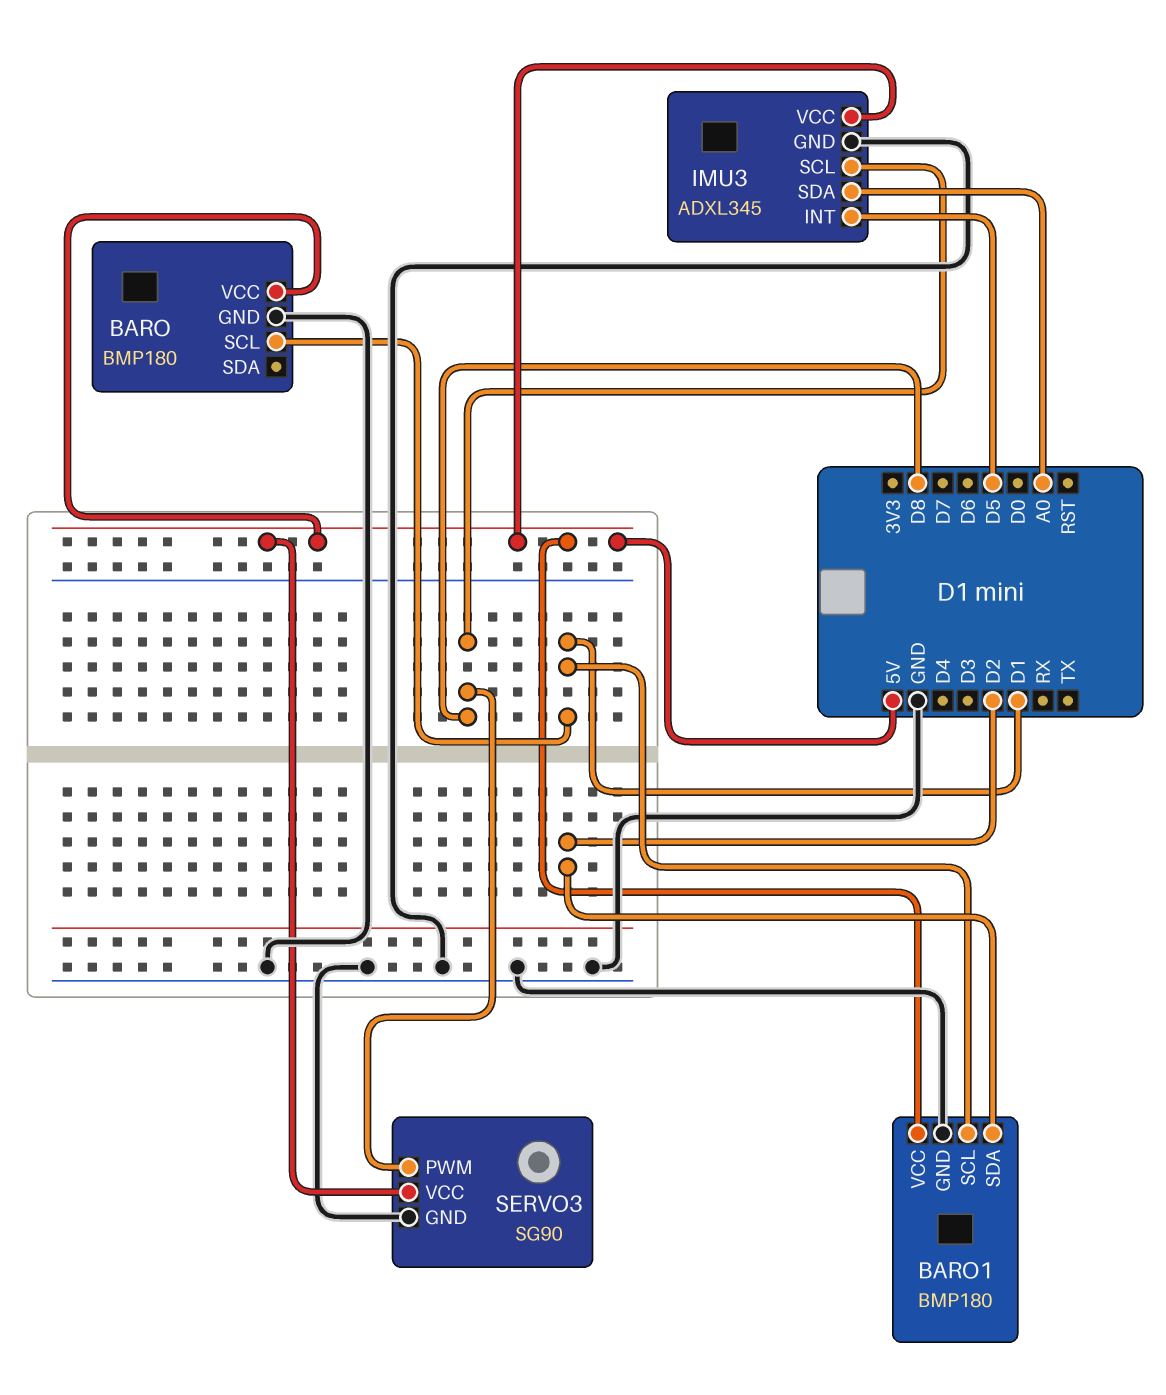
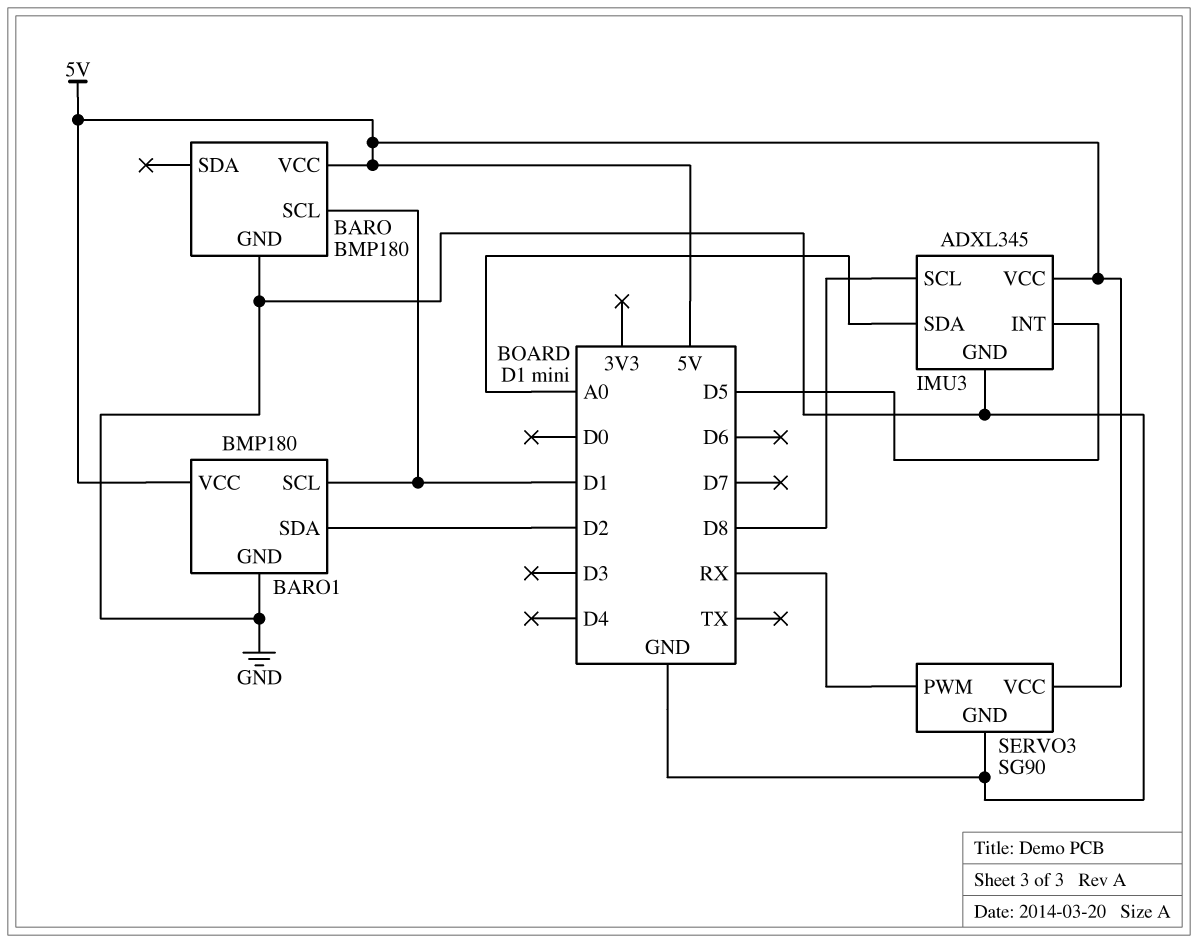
SERVO3 pin PWM: D8 -> RX

